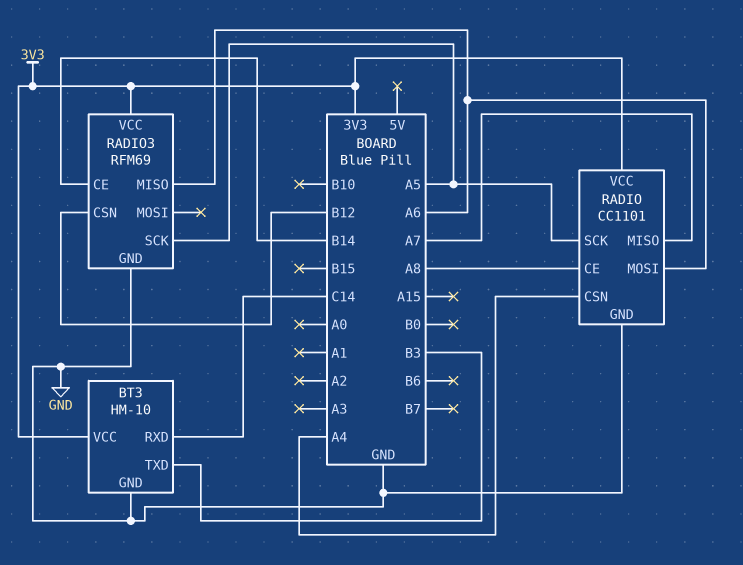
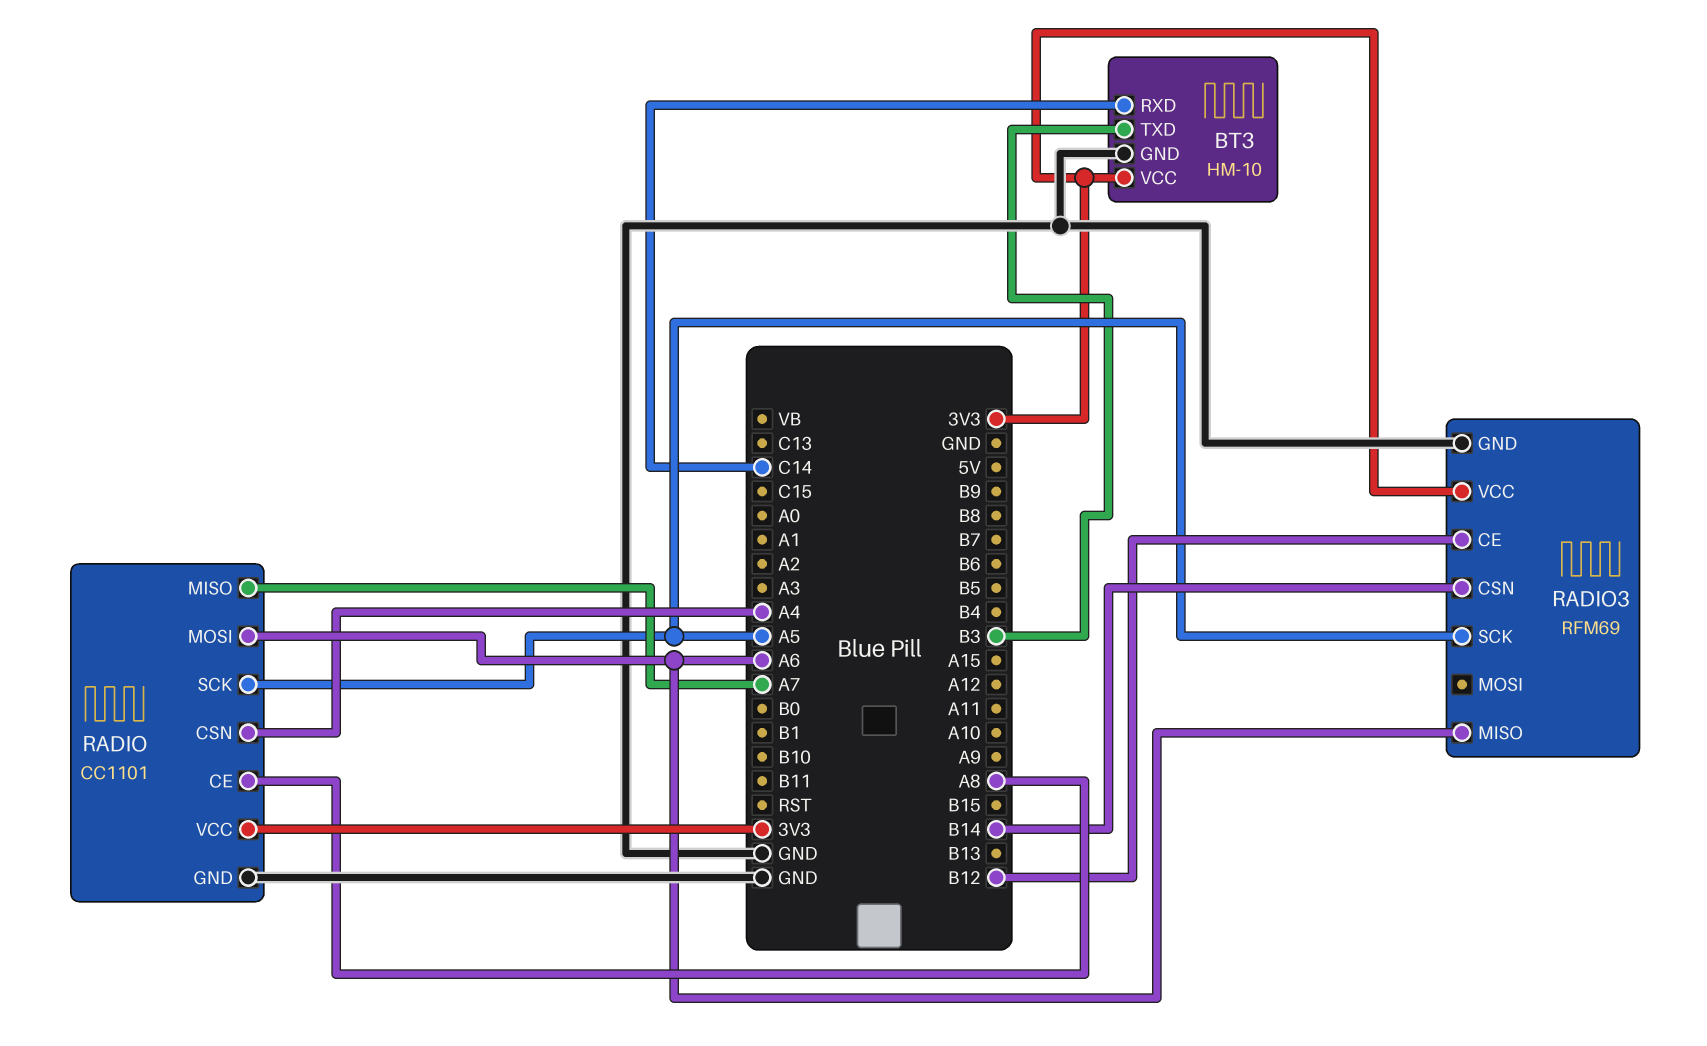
RADIO3 pin CE: B14 -> B12
RADIO3 pin CSN: B12 -> B14

